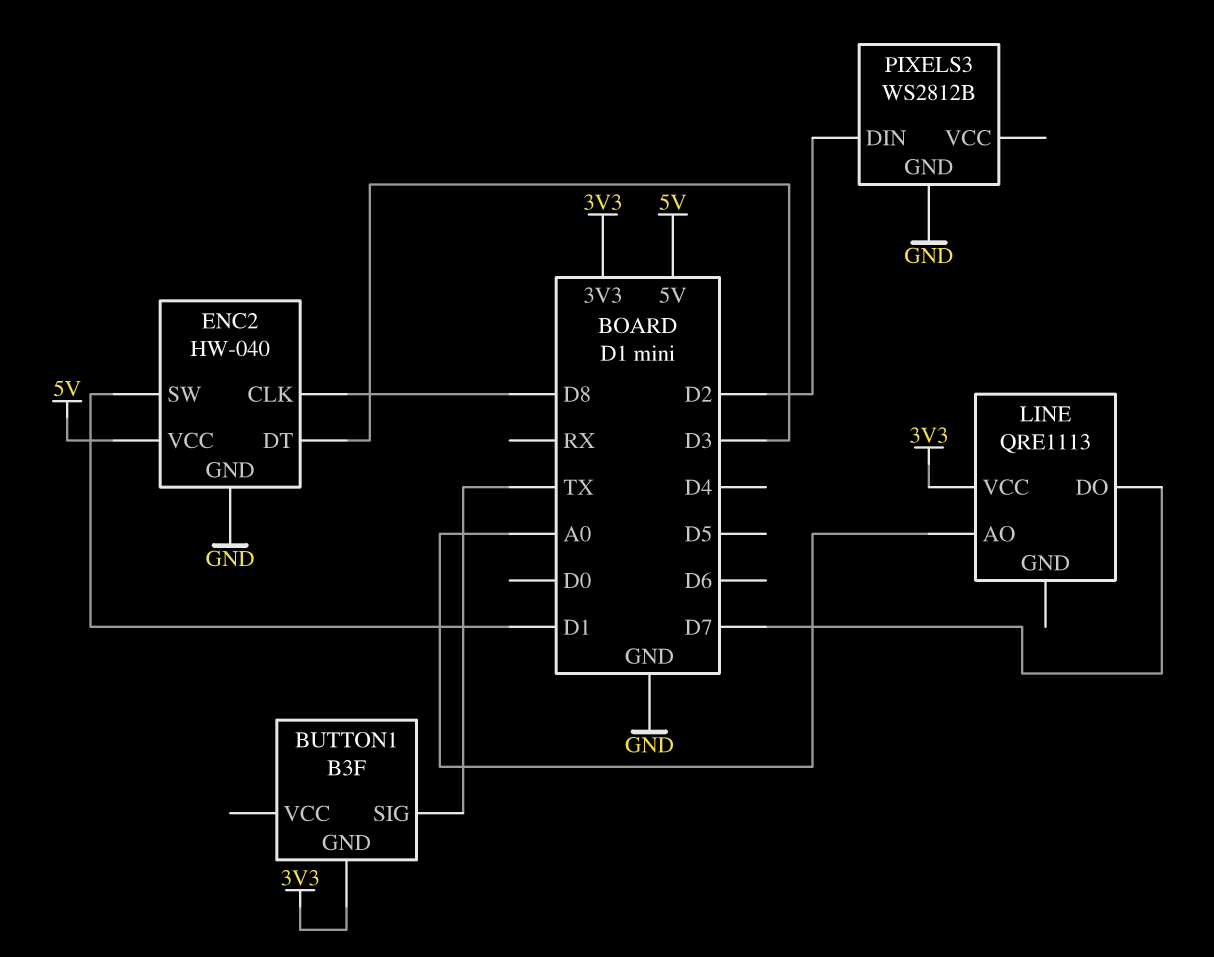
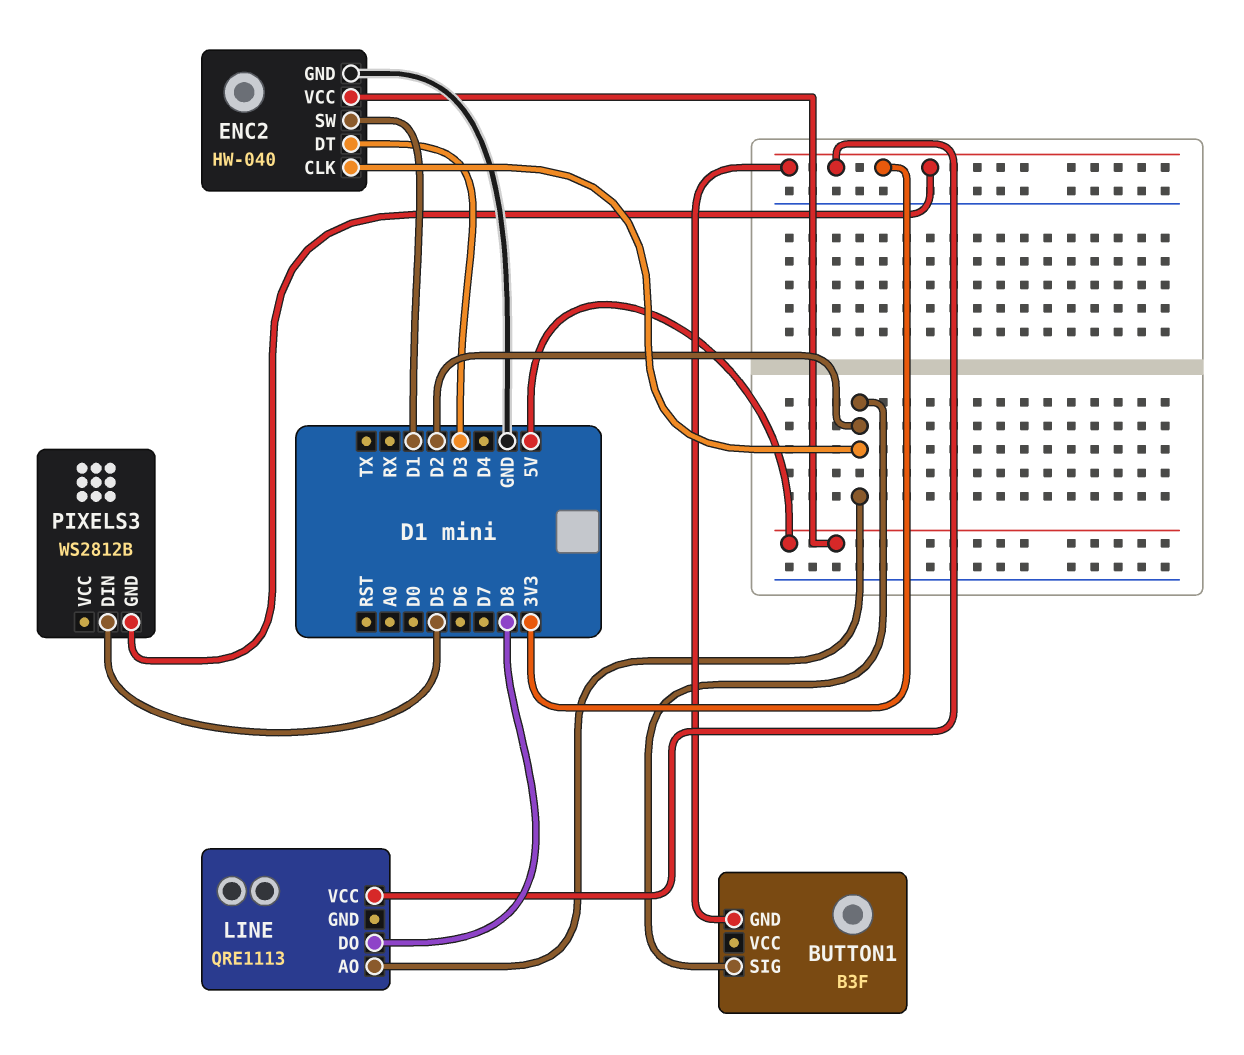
BUTTON1 pin SIG: TX -> D2
ENC2 pin CLK: D8 -> D2
LINE pin AO: A0 -> D2
LINE pin DO: D7 -> D8
PIXELS3 pin DIN: D2 -> D5
PIXELS3 pin GND: GND -> 3V3

